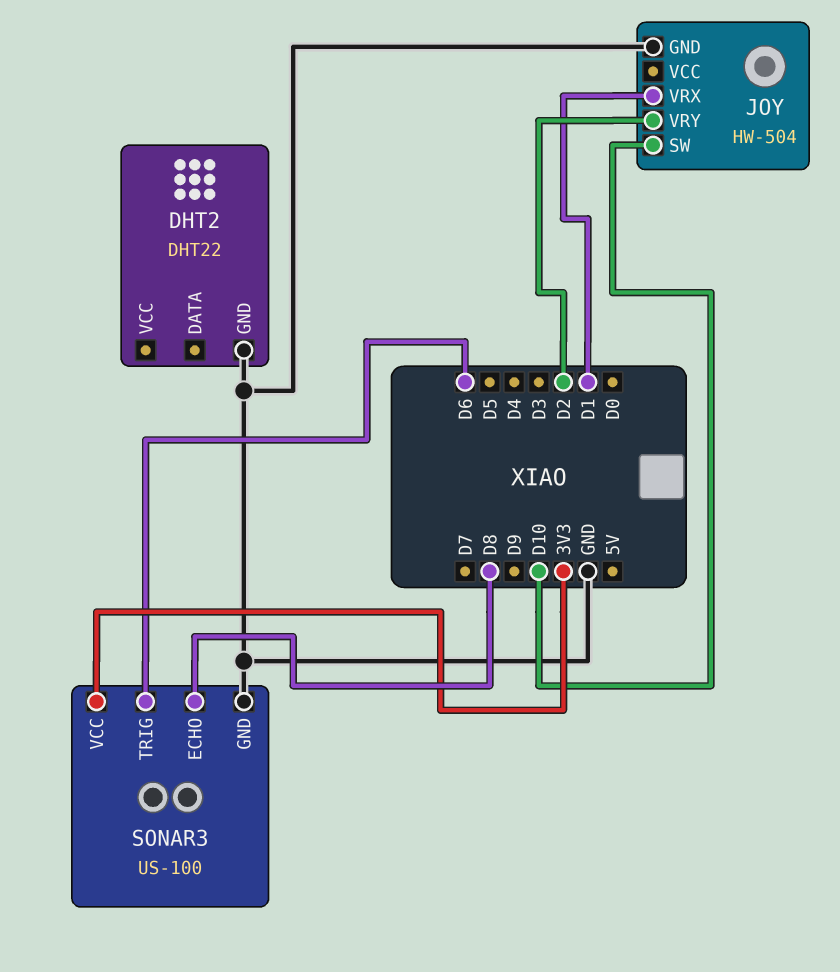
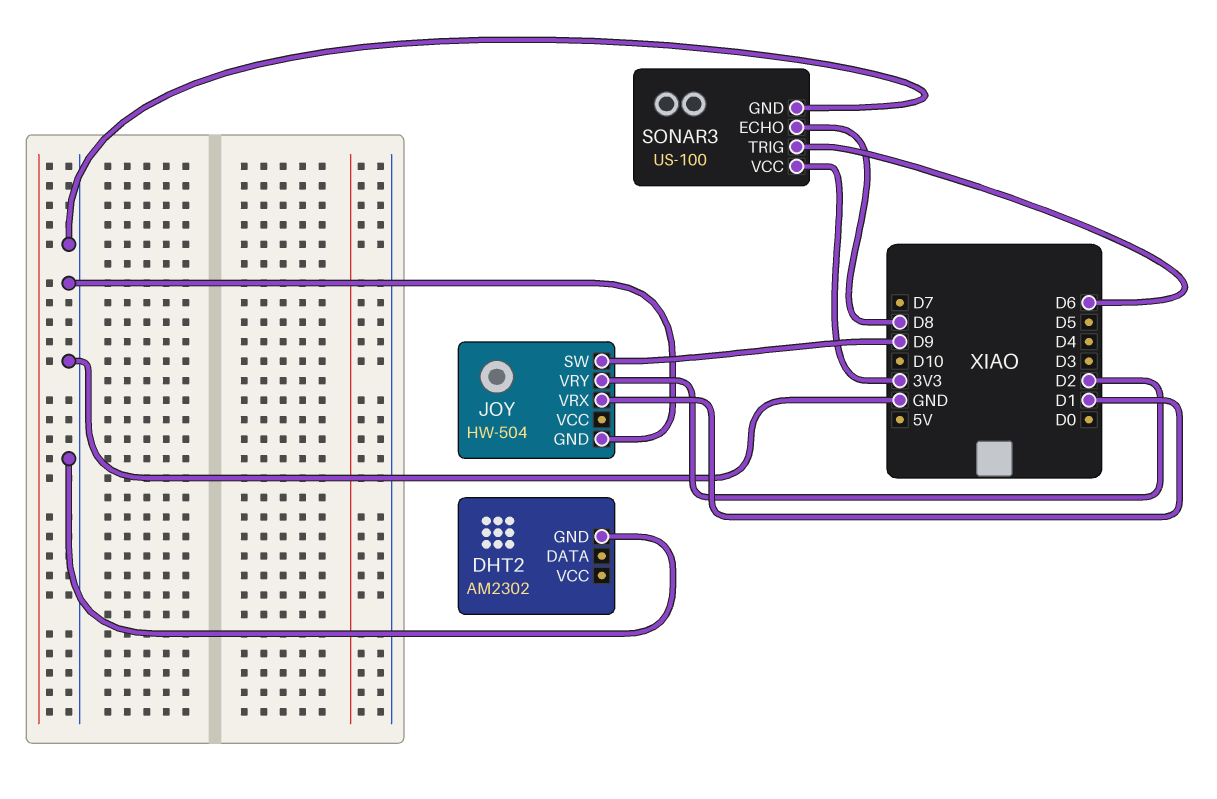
DHT2: DHT22 -> AM2302
JOY pin SW: D10 -> D9

